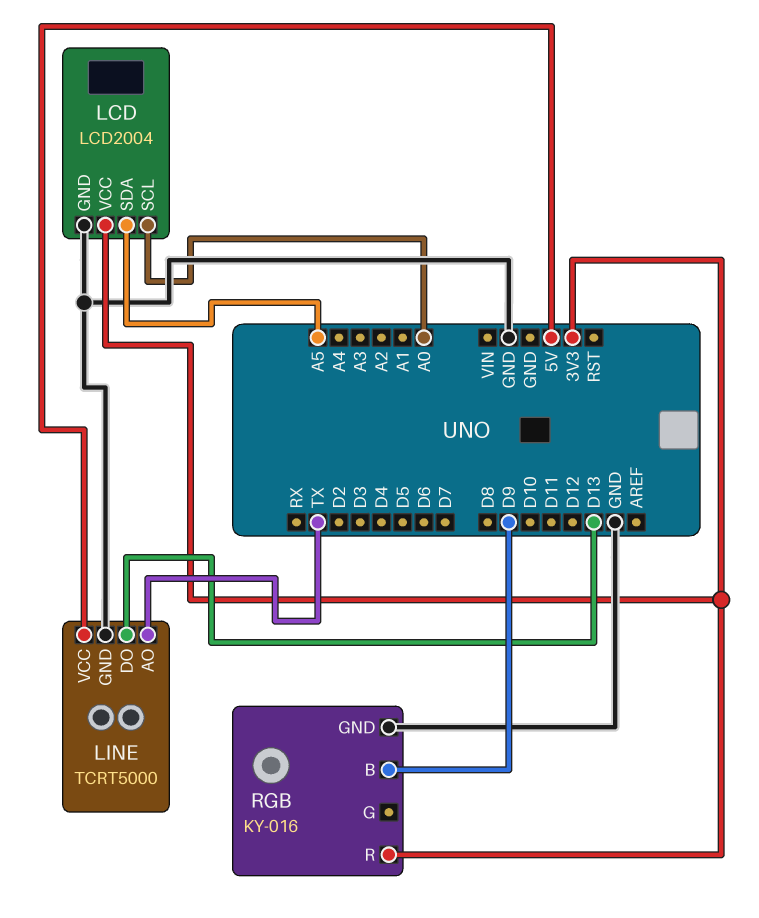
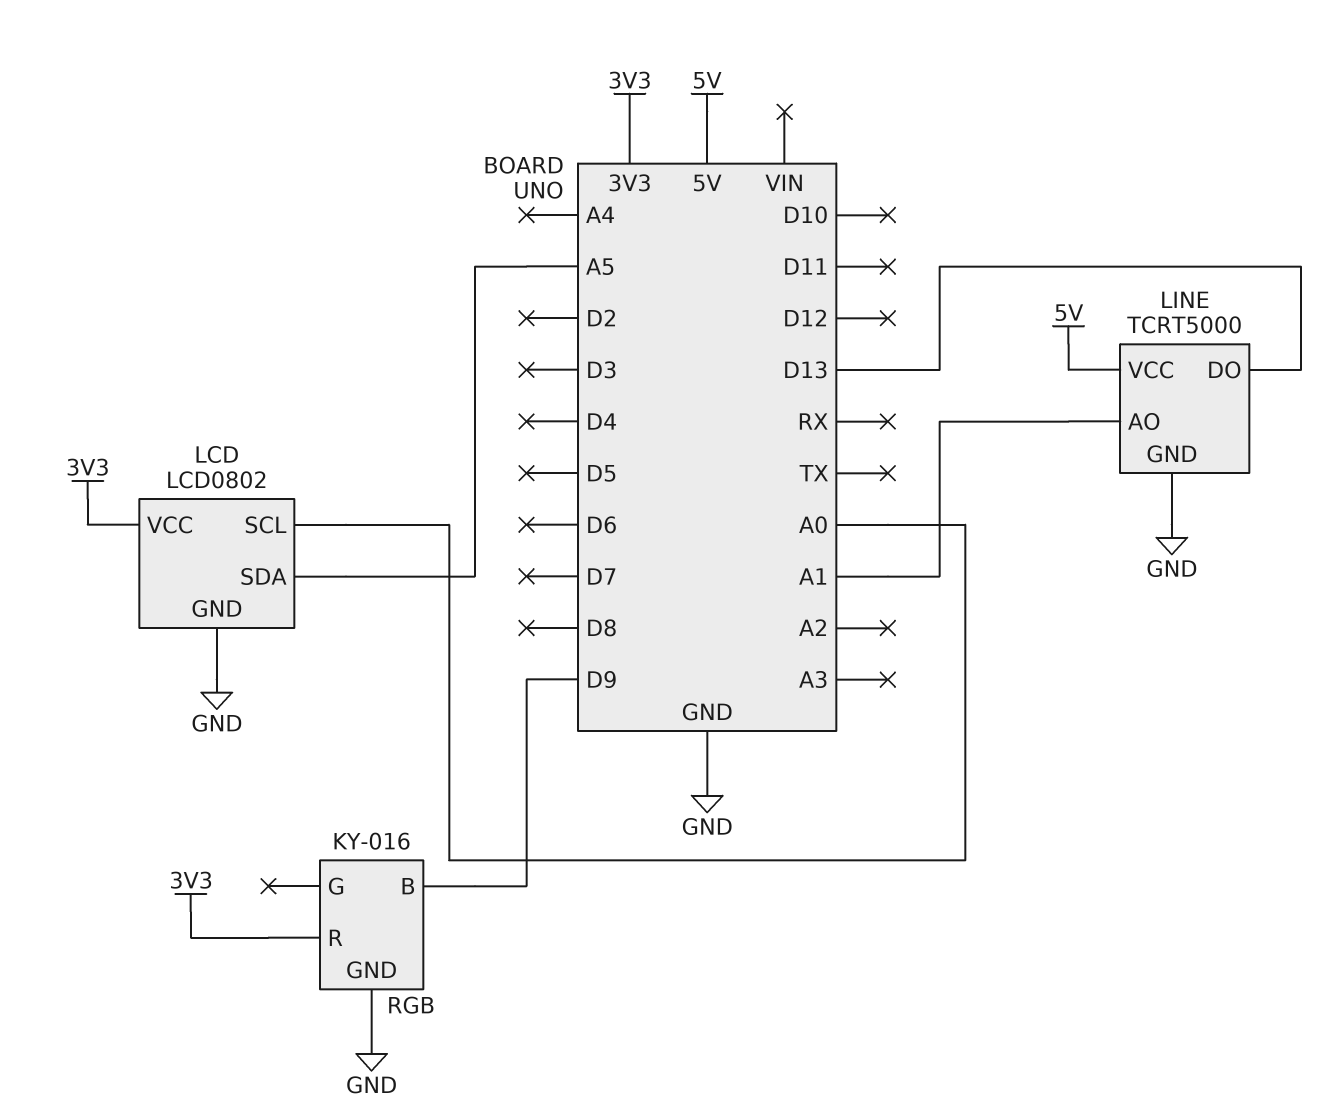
LCD: LCD2004 -> LCD0802
LINE pin AO: TX -> A1

